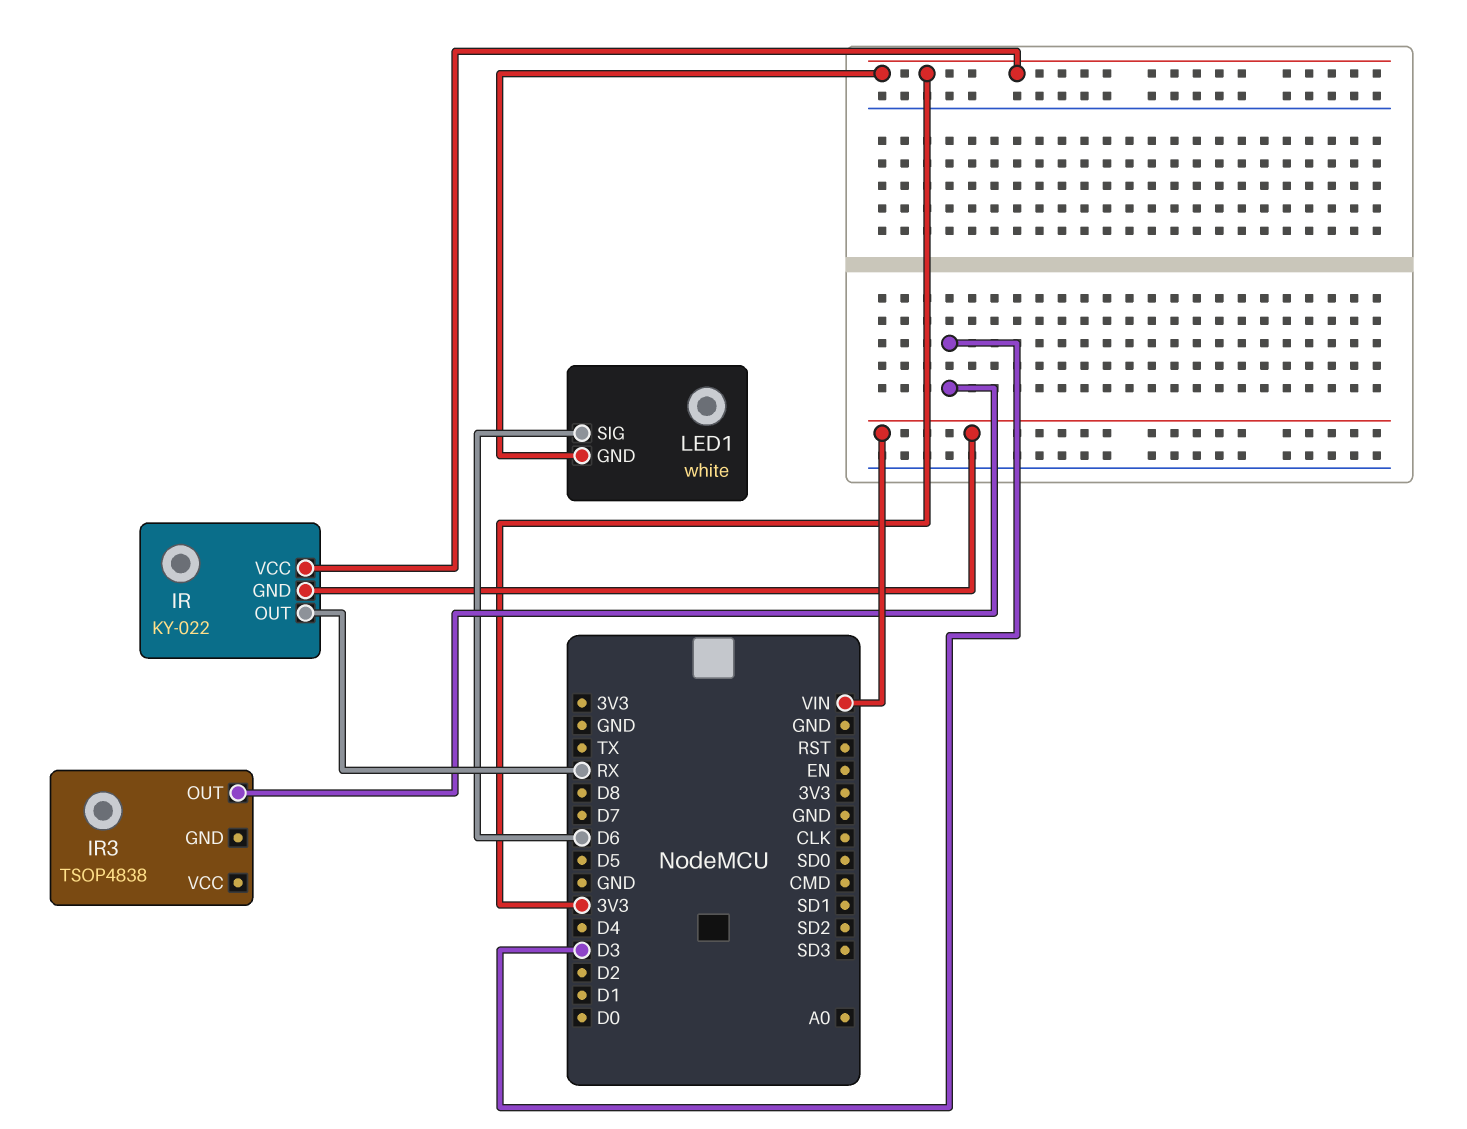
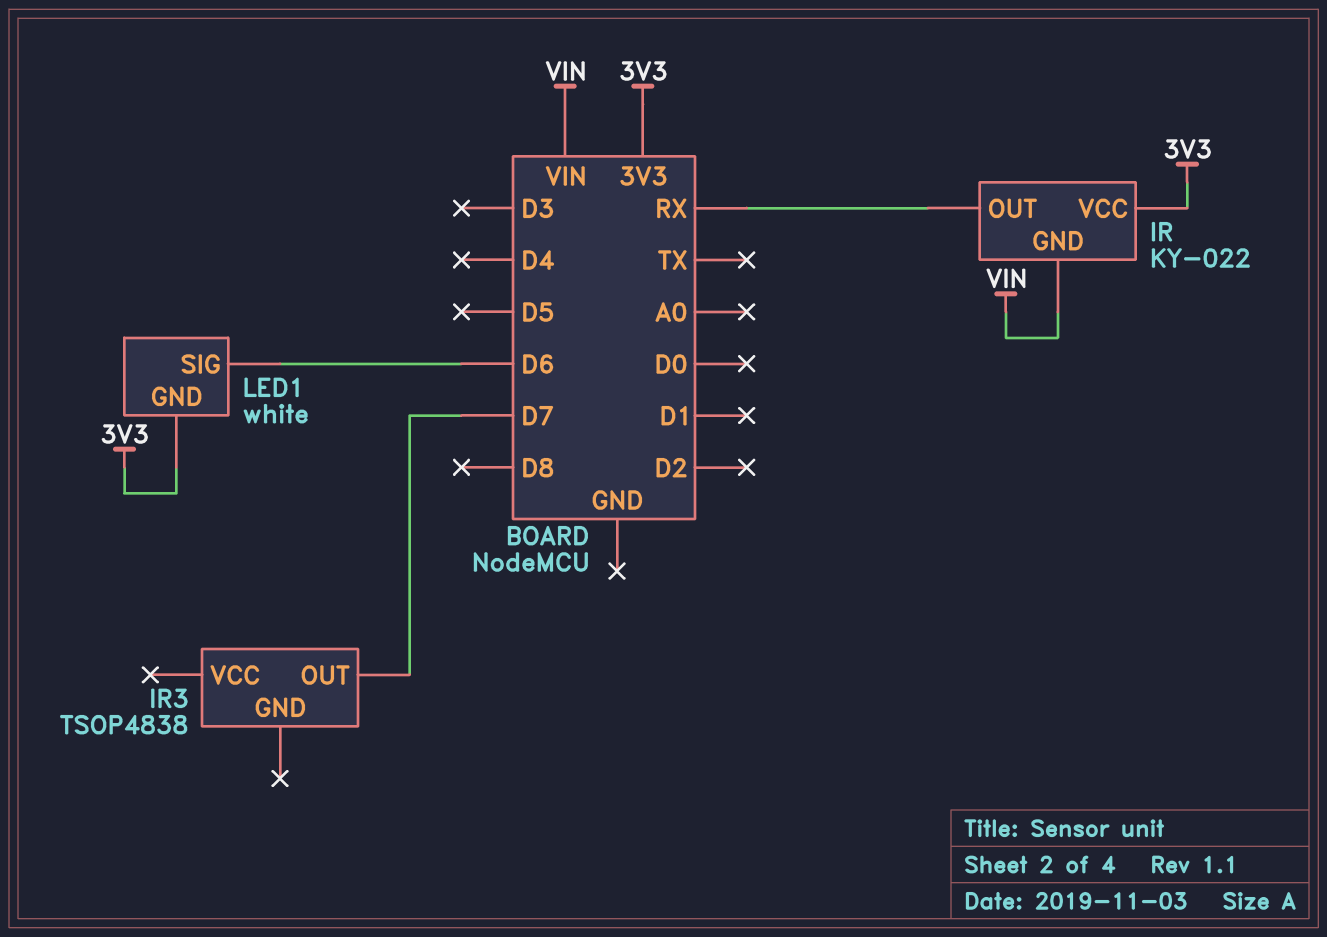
IR3 pin OUT: D3 -> D7

